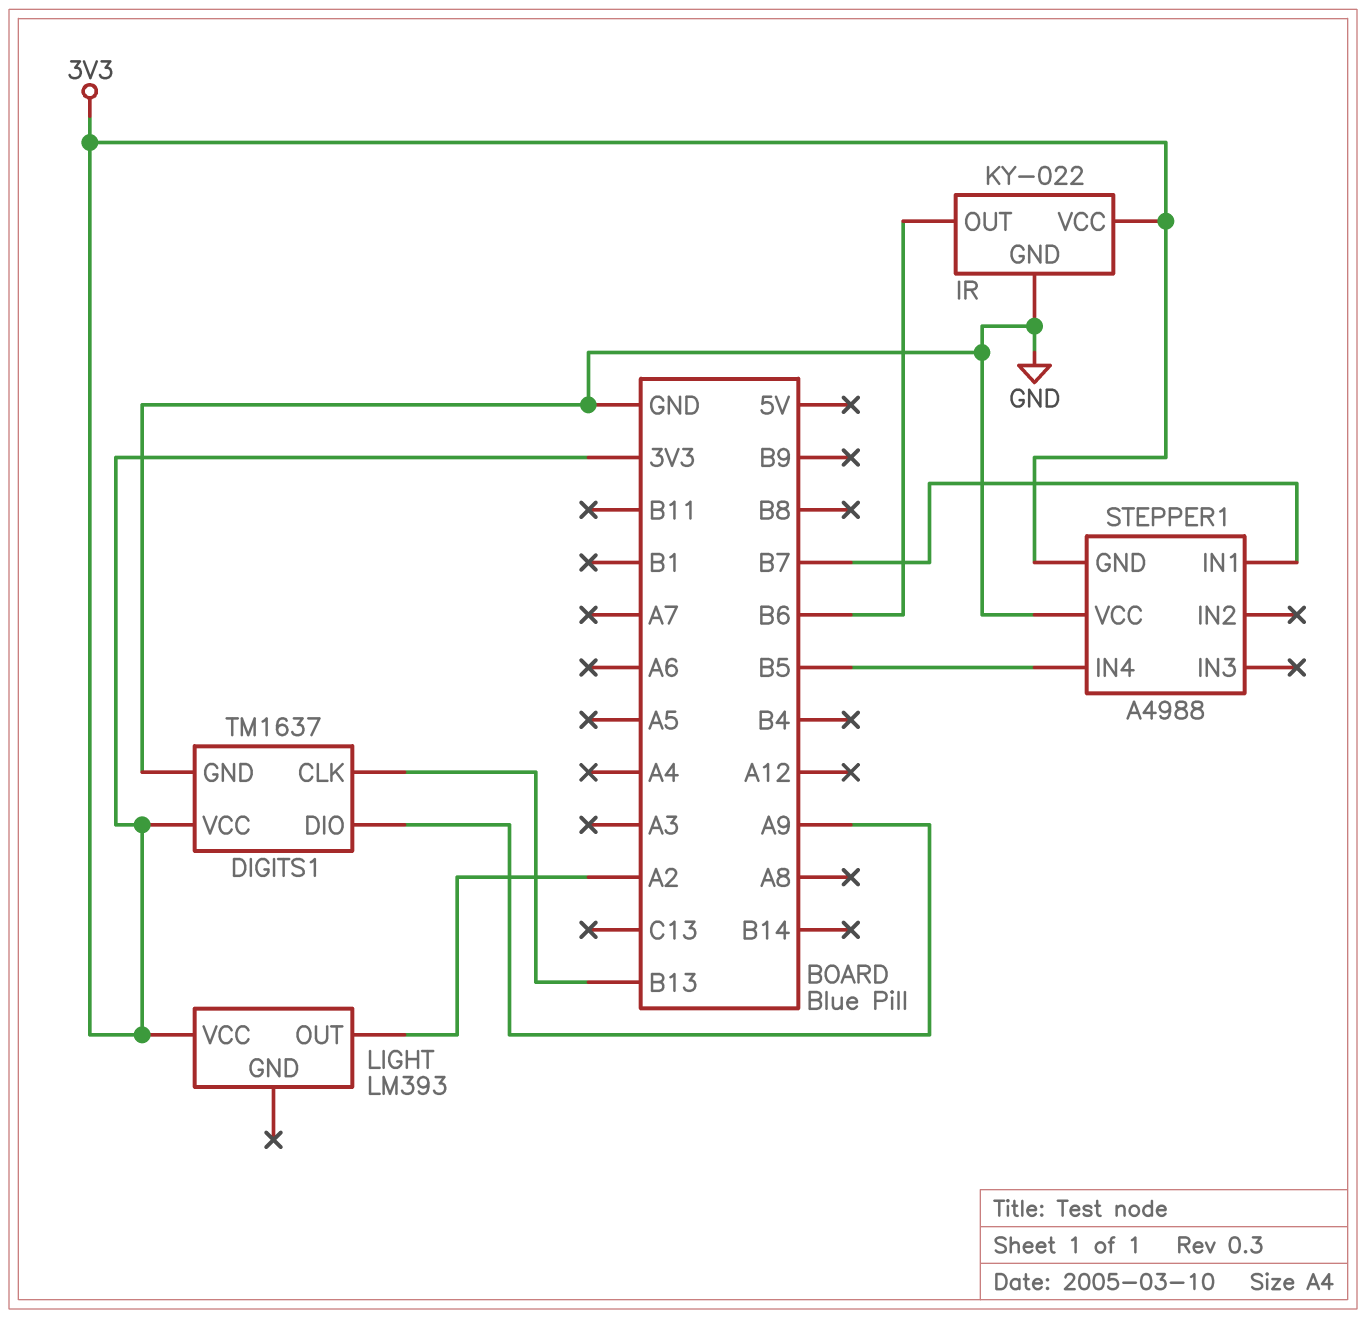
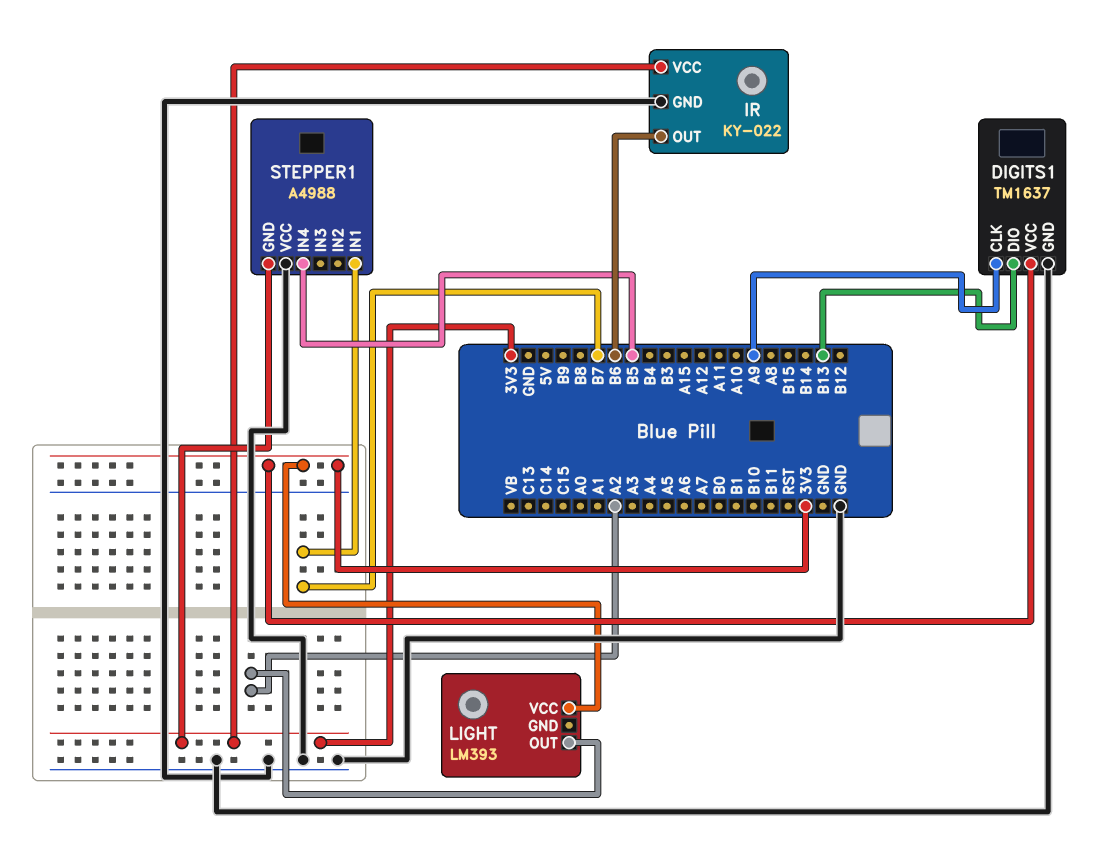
DIGITS1 pin CLK: B13 -> A9
DIGITS1 pin DIO: A9 -> B13

